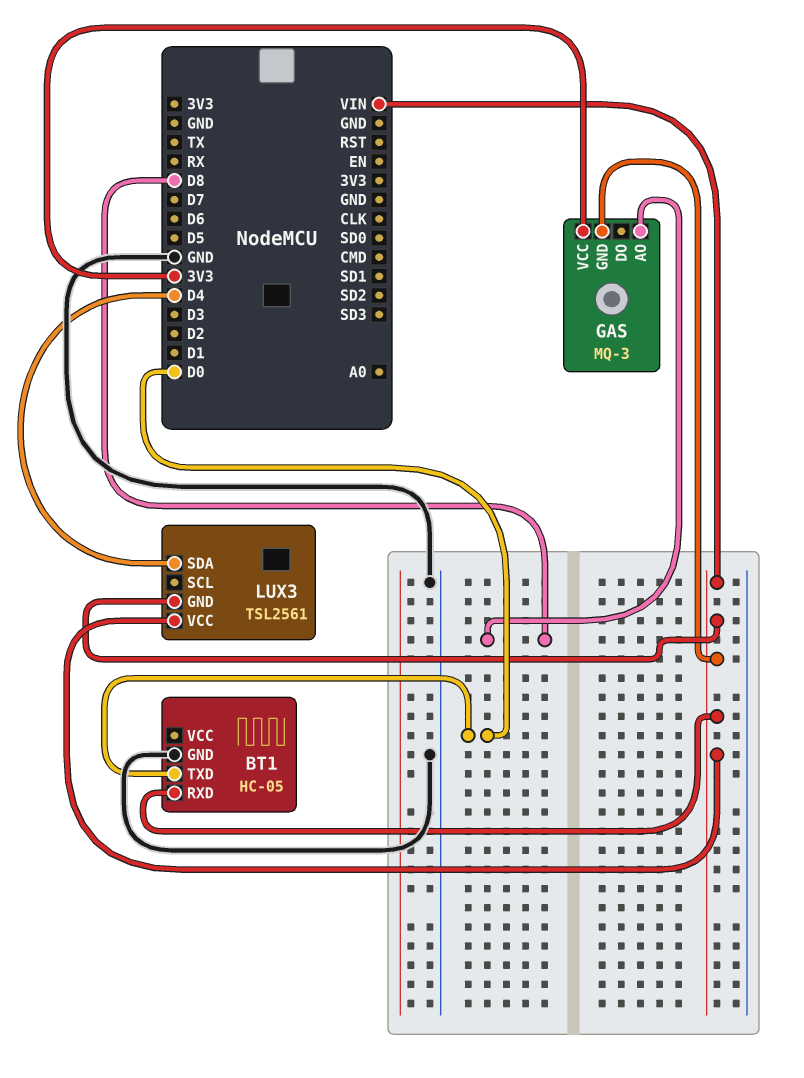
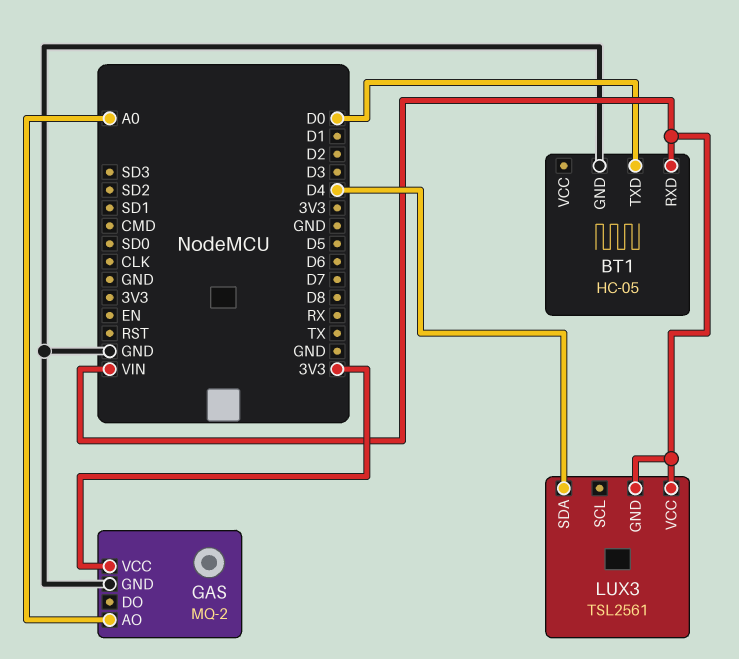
GAS: MQ-3 -> MQ-2
GAS pin AO: D8 -> A0
GAS pin GND: VIN -> GND

